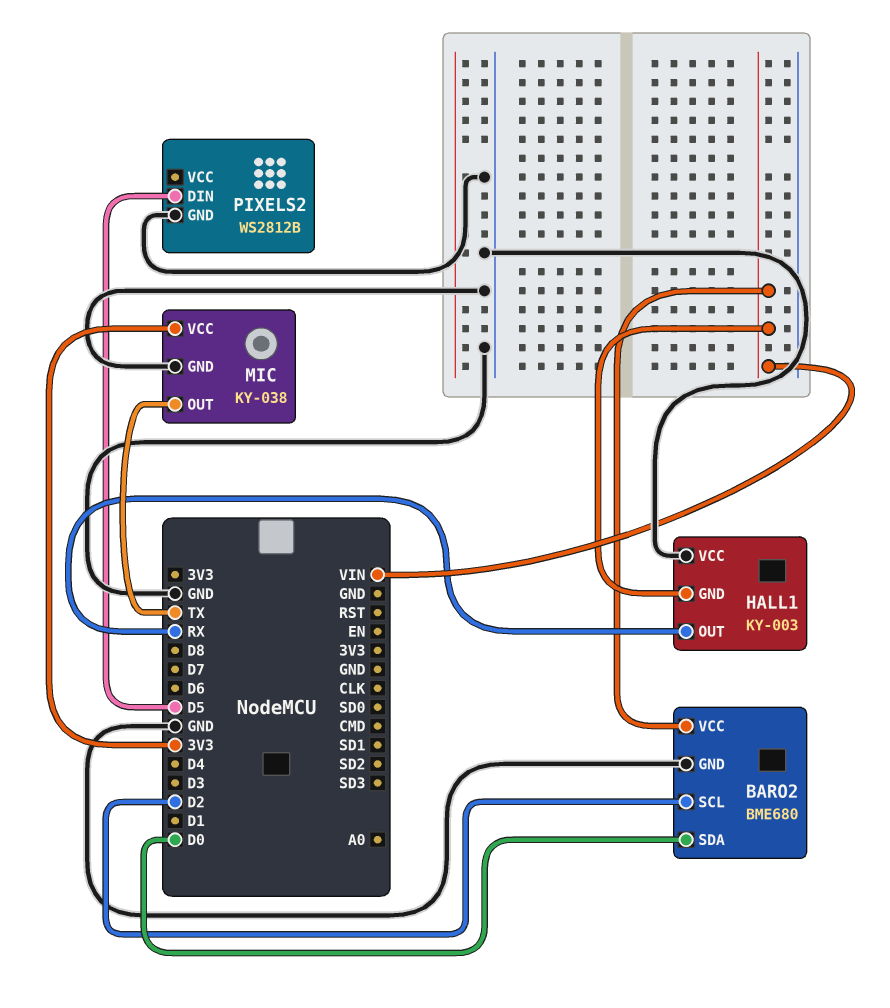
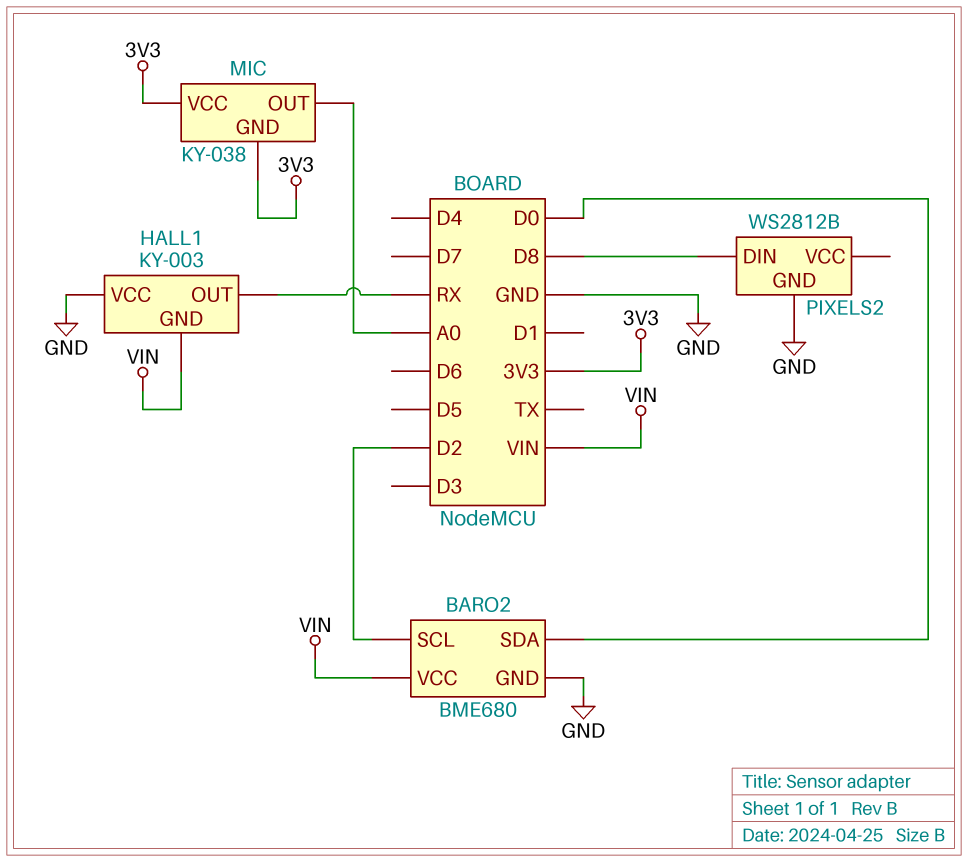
MIC pin GND: GND -> 3V3
MIC pin OUT: TX -> A0
PIXELS2 pin DIN: D5 -> D8

